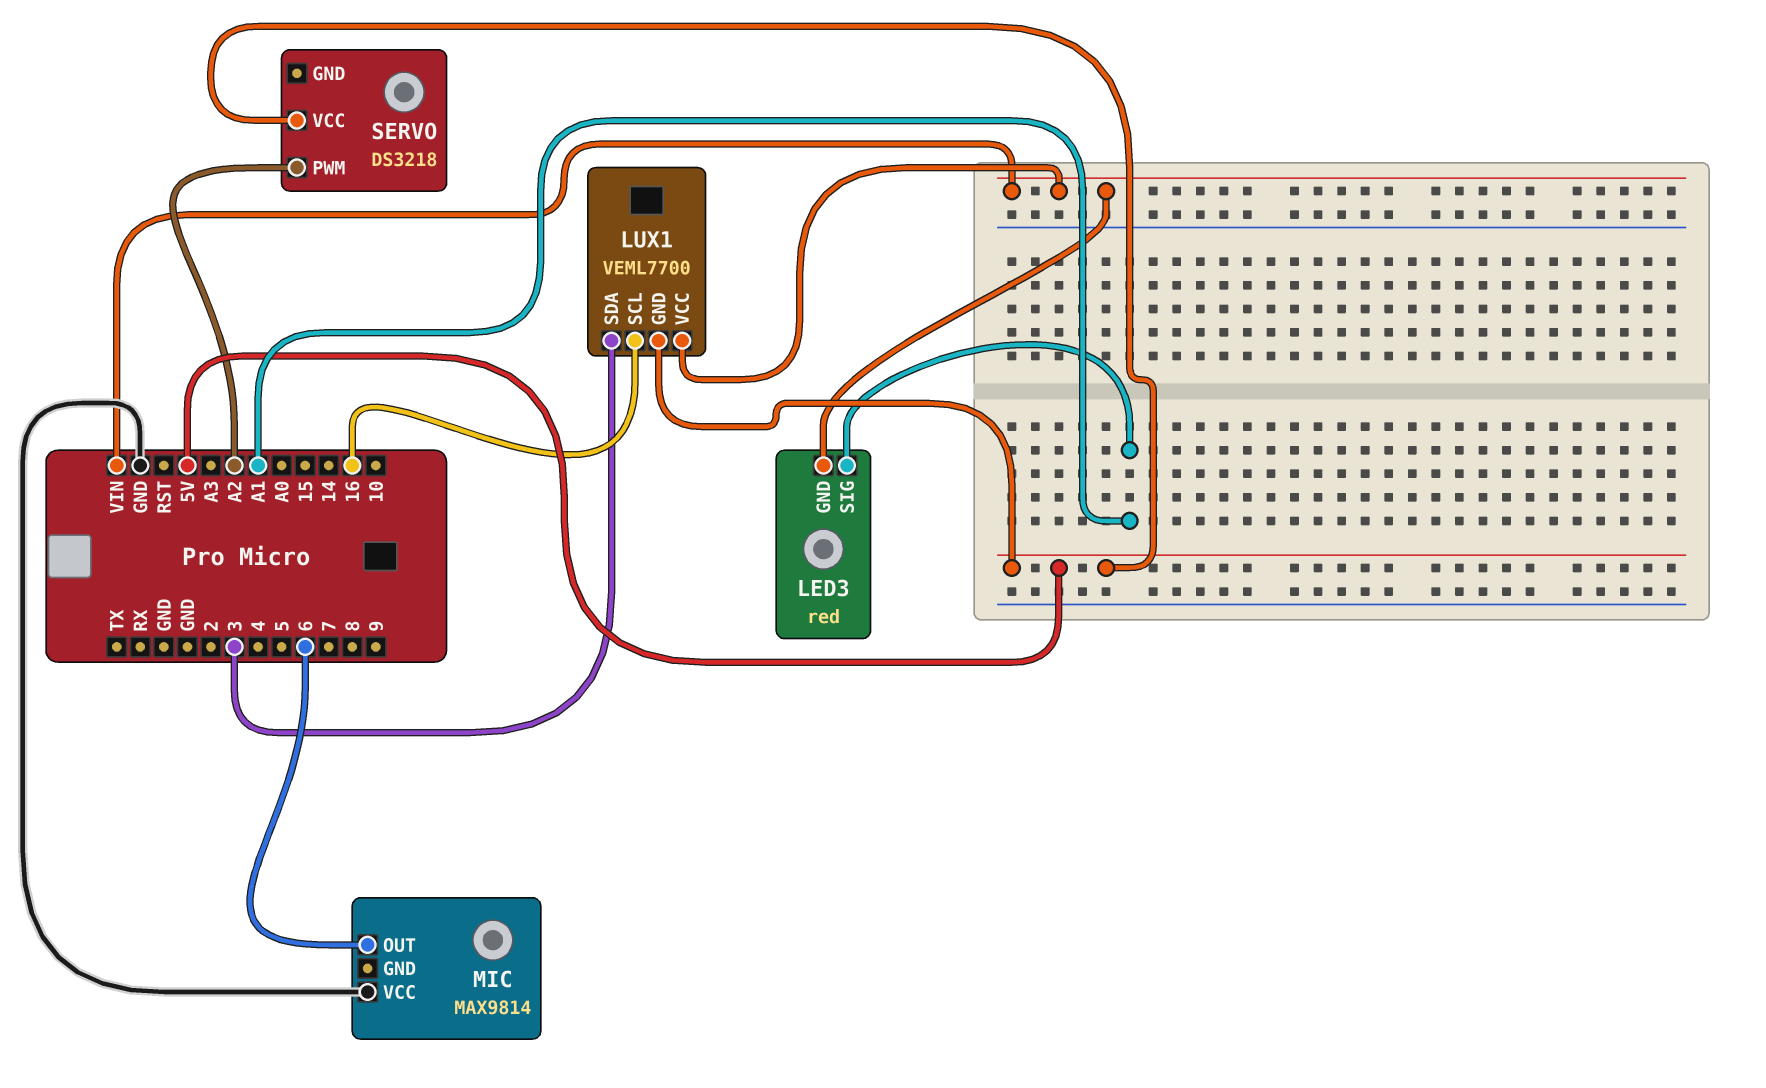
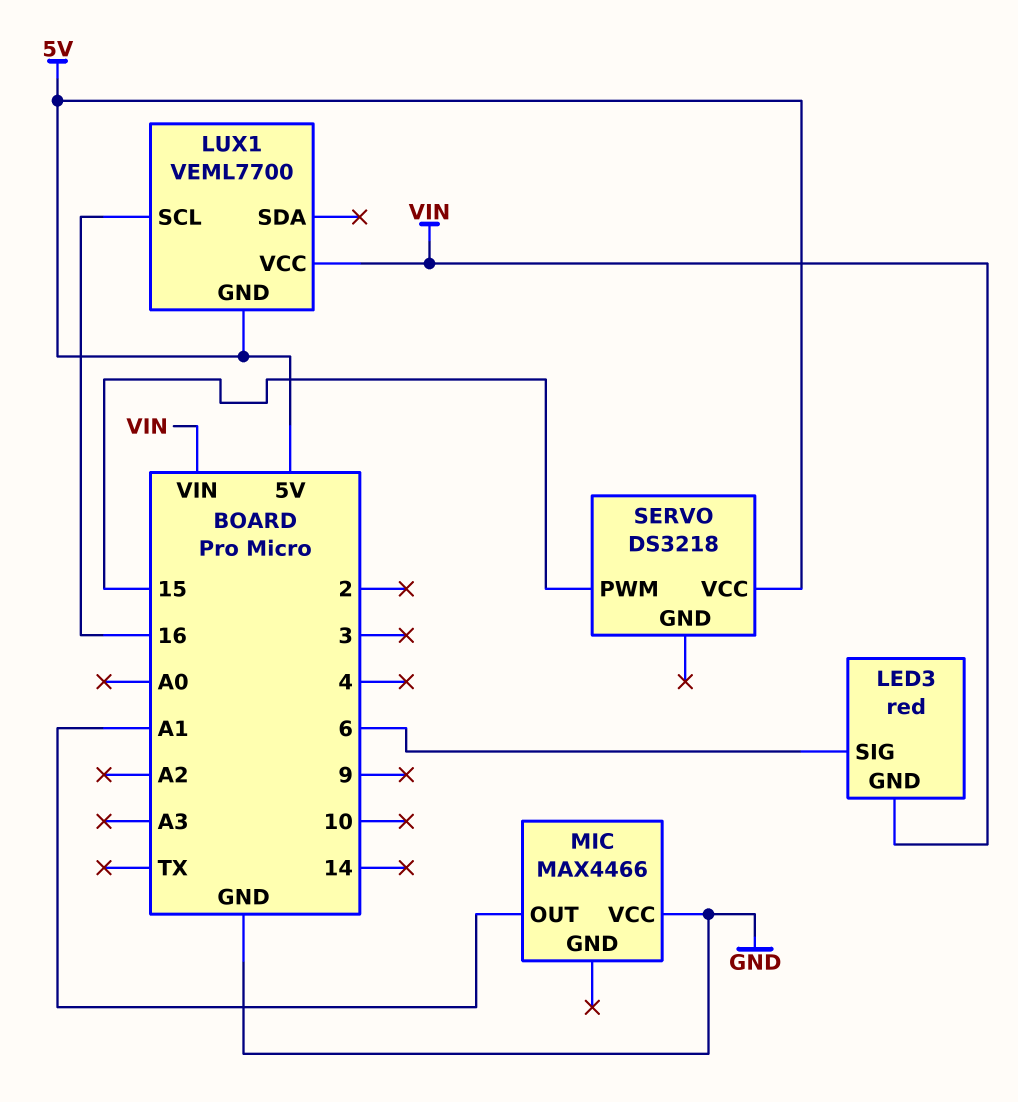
LED3 pin SIG: A1 -> 6
LUX1 pin SDA: 3 -> none
MIC: MAX9814 -> MAX4466
MIC pin OUT: 6 -> A1
SERVO pin PWM: A2 -> 15

